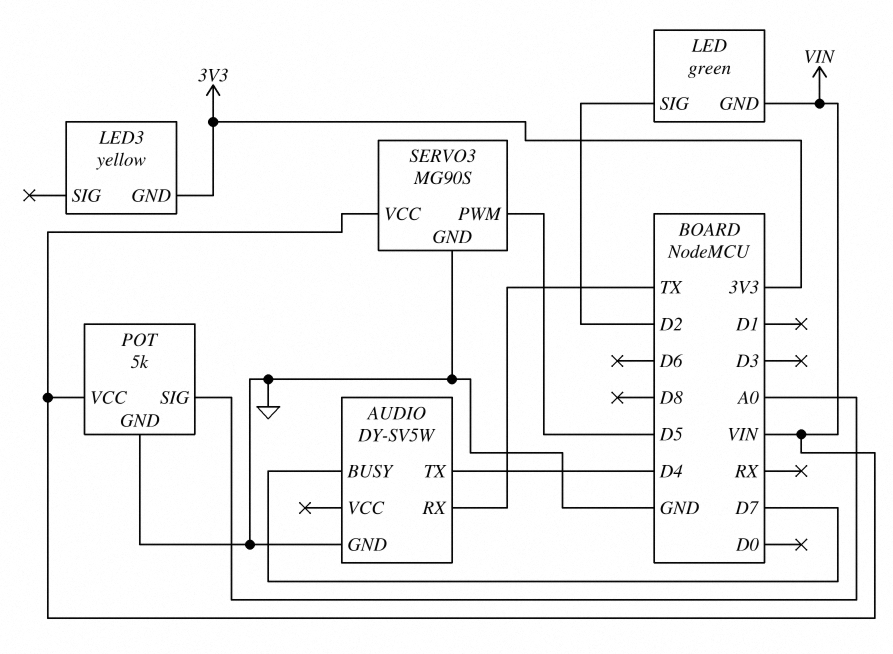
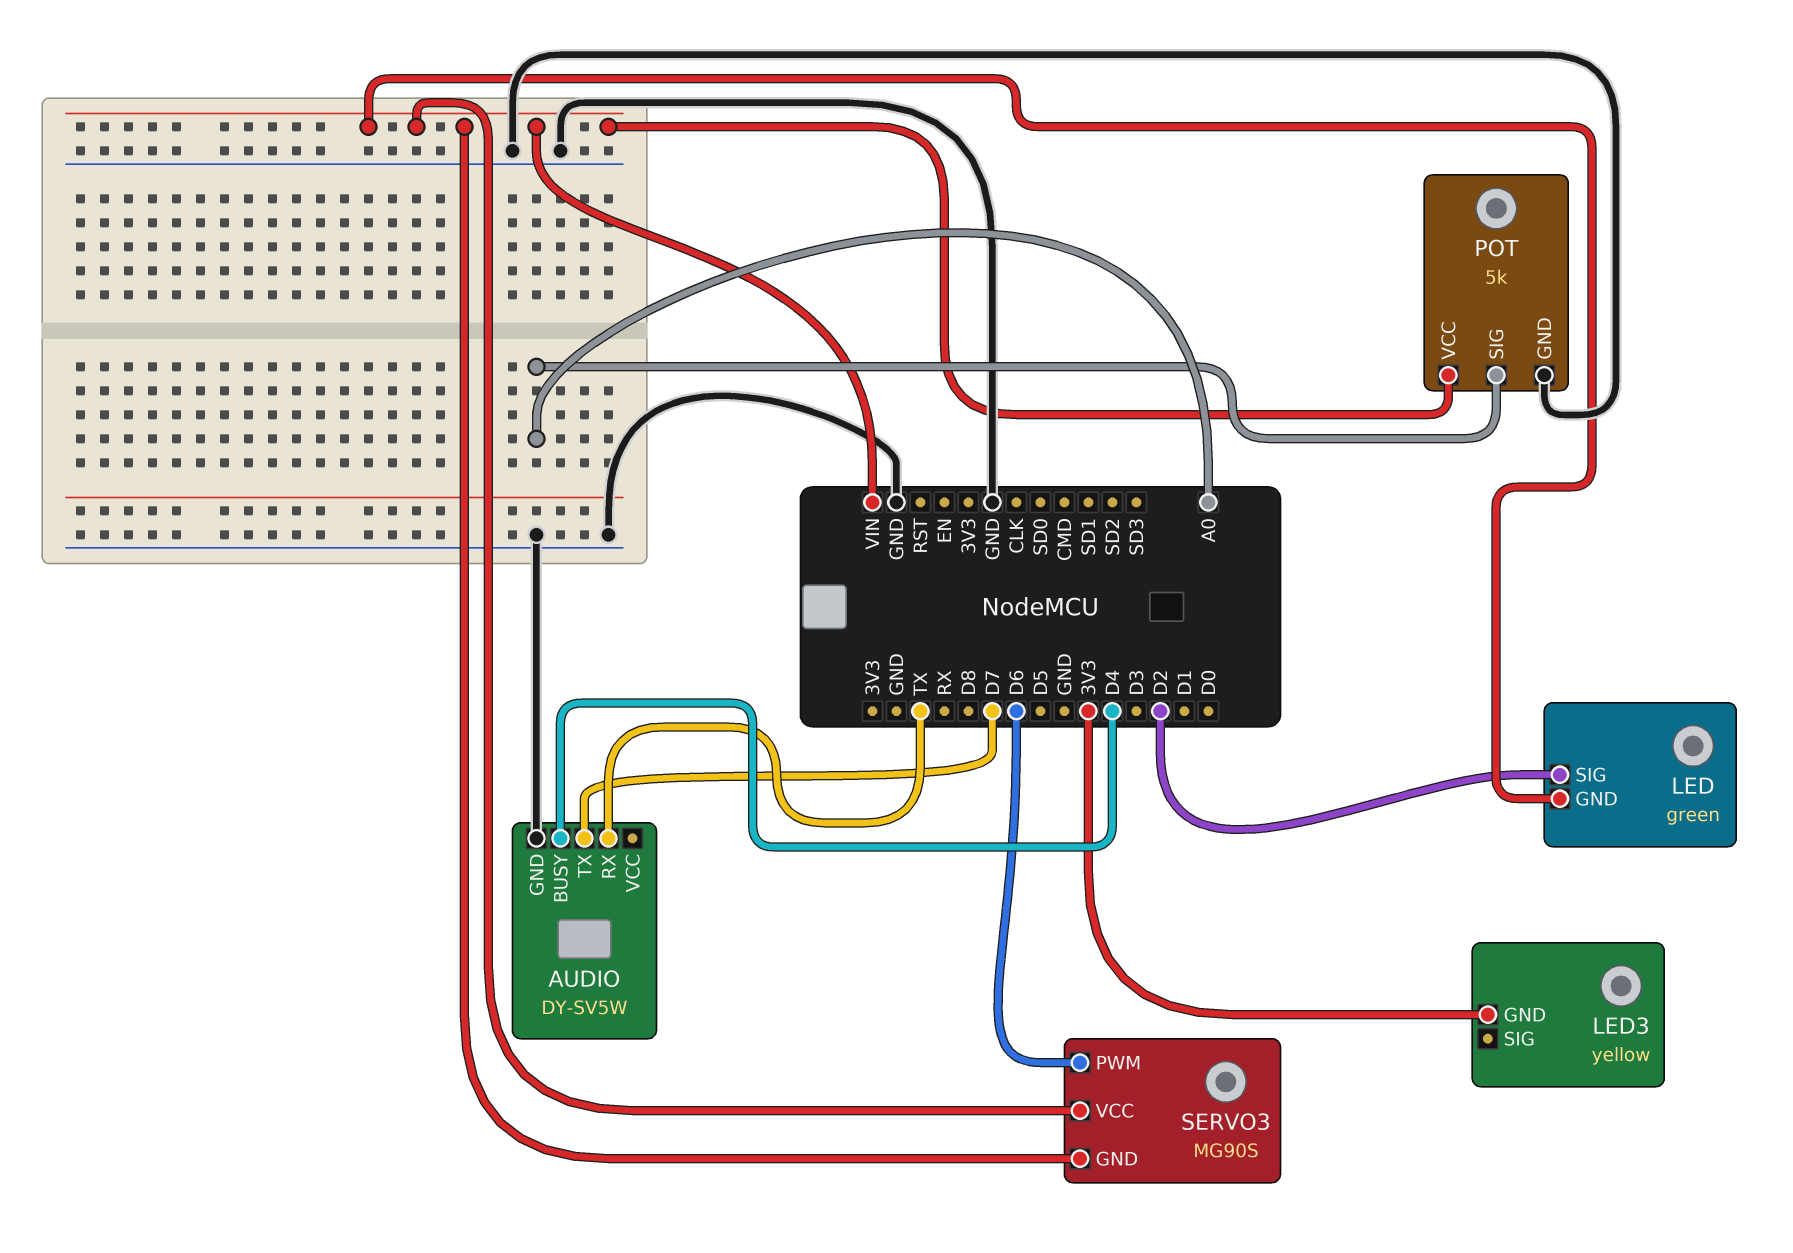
AUDIO pin BUSY: D7 -> D4
AUDIO pin TX: D4 -> D7
SERVO3 pin GND: GND -> VIN
SERVO3 pin PWM: D5 -> D6

